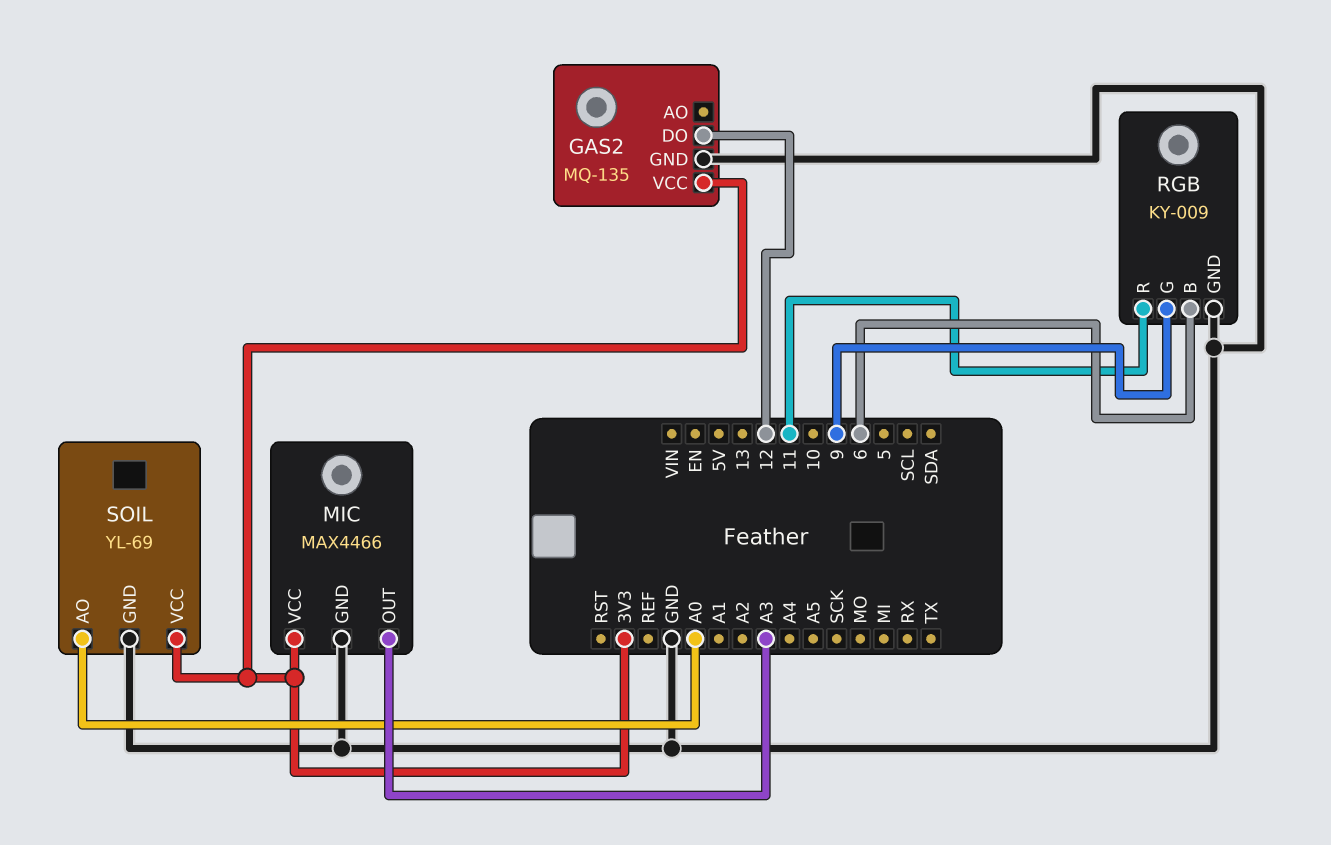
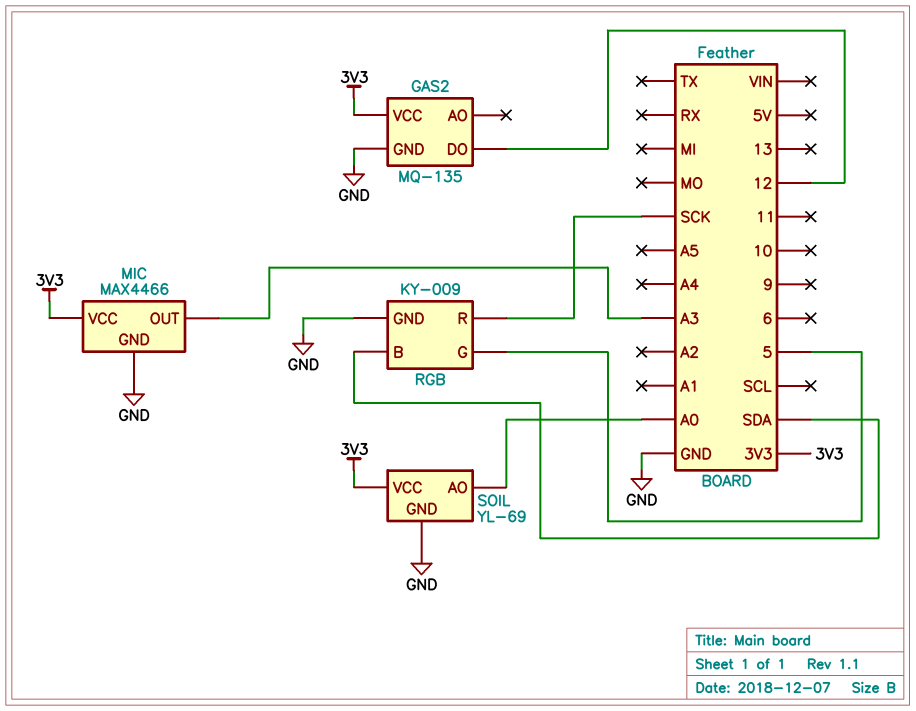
RGB pin B: 6 -> SDA
RGB pin G: 9 -> 5
RGB pin R: 11 -> SCK

